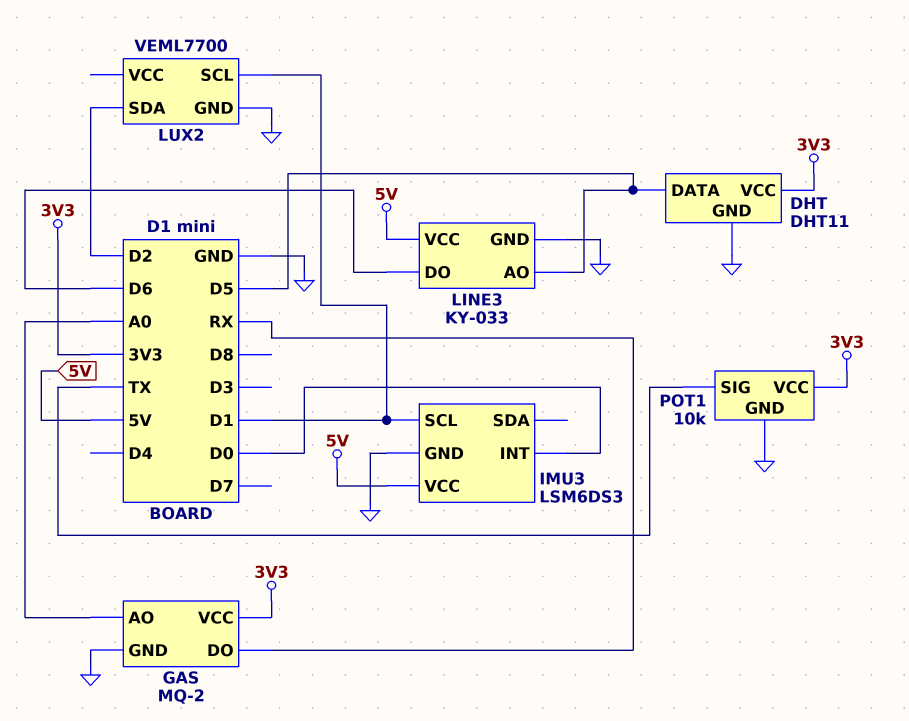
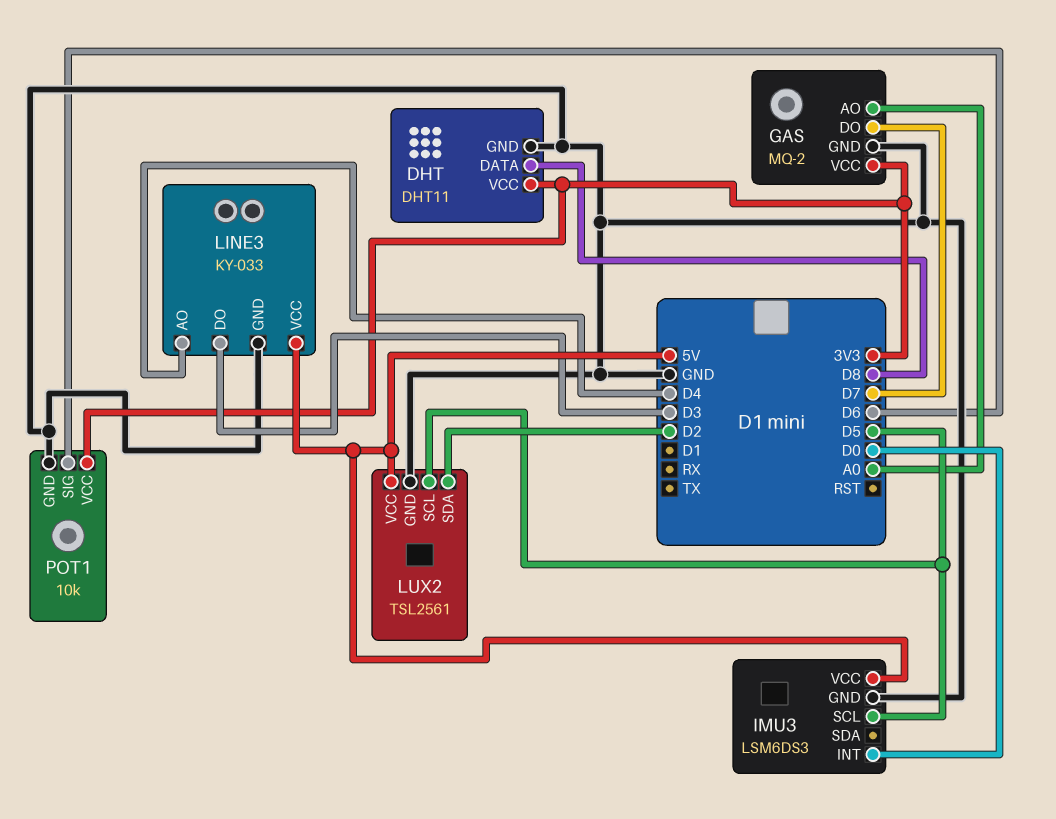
DHT pin DATA: D5 -> D8
GAS pin DO: RX -> D7
IMU3 pin SCL: D1 -> D5
LINE3 pin AO: D5 -> D4
LINE3 pin DO: D6 -> D3
LUX2: VEML7700 -> TSL2561
LUX2 pin SCL: D1 -> D5
LUX2 pin VCC: none -> 5V
POT1 pin SIG: TX -> D6

